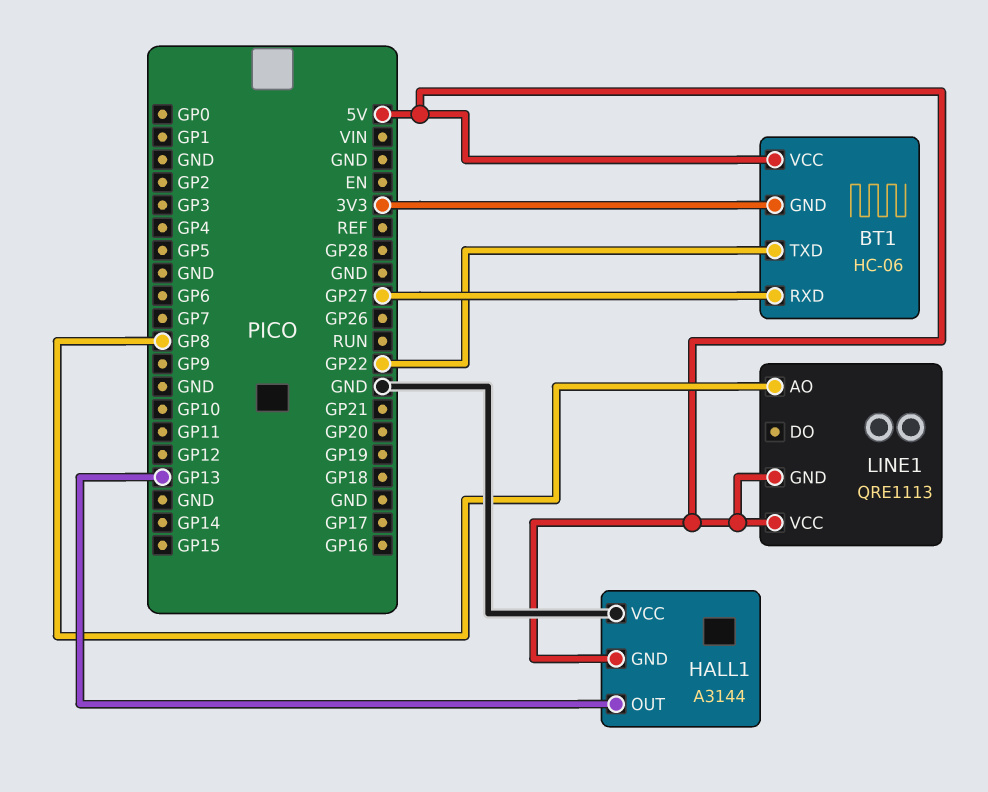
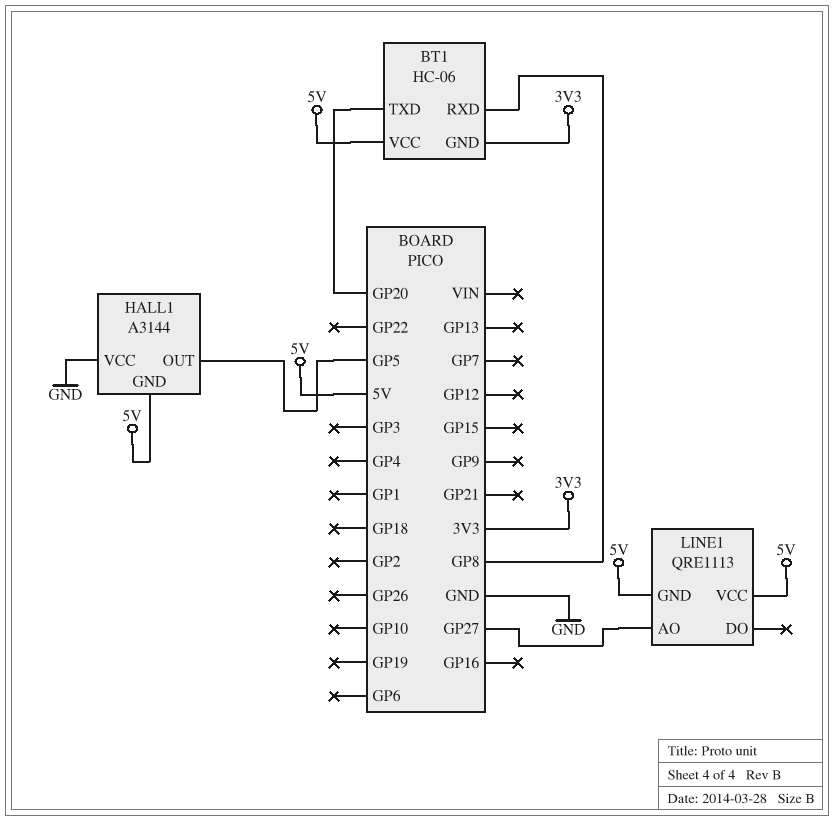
BT1 pin RXD: GP27 -> GP8
BT1 pin TXD: GP22 -> GP20
HALL1 pin OUT: GP13 -> GP5
LINE1 pin AO: GP8 -> GP27

